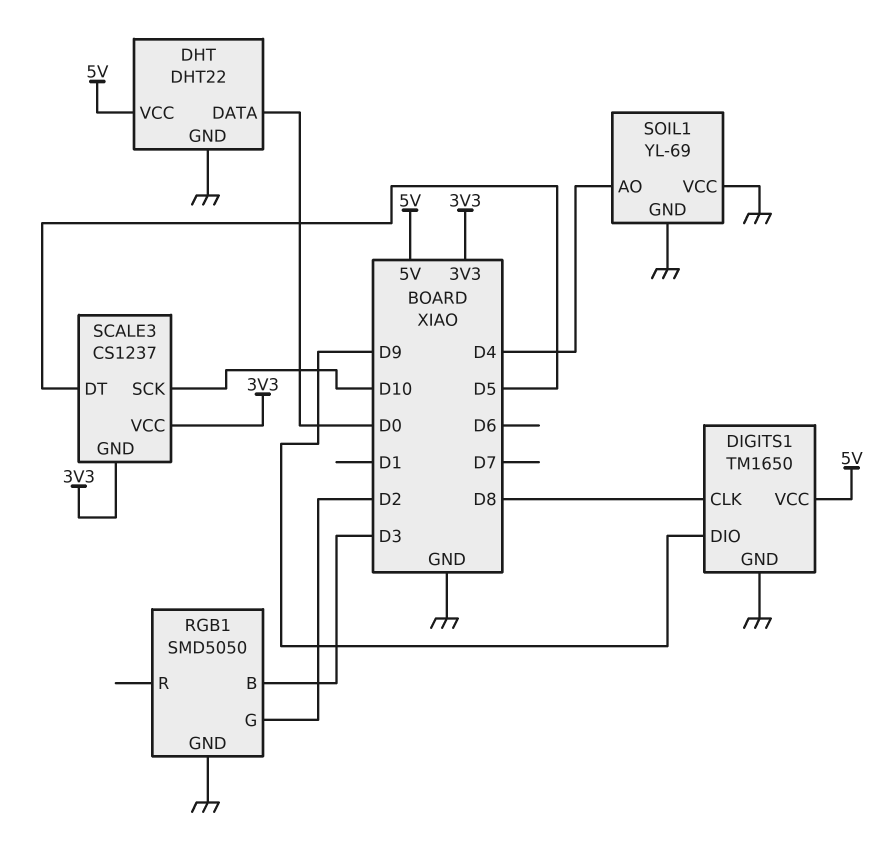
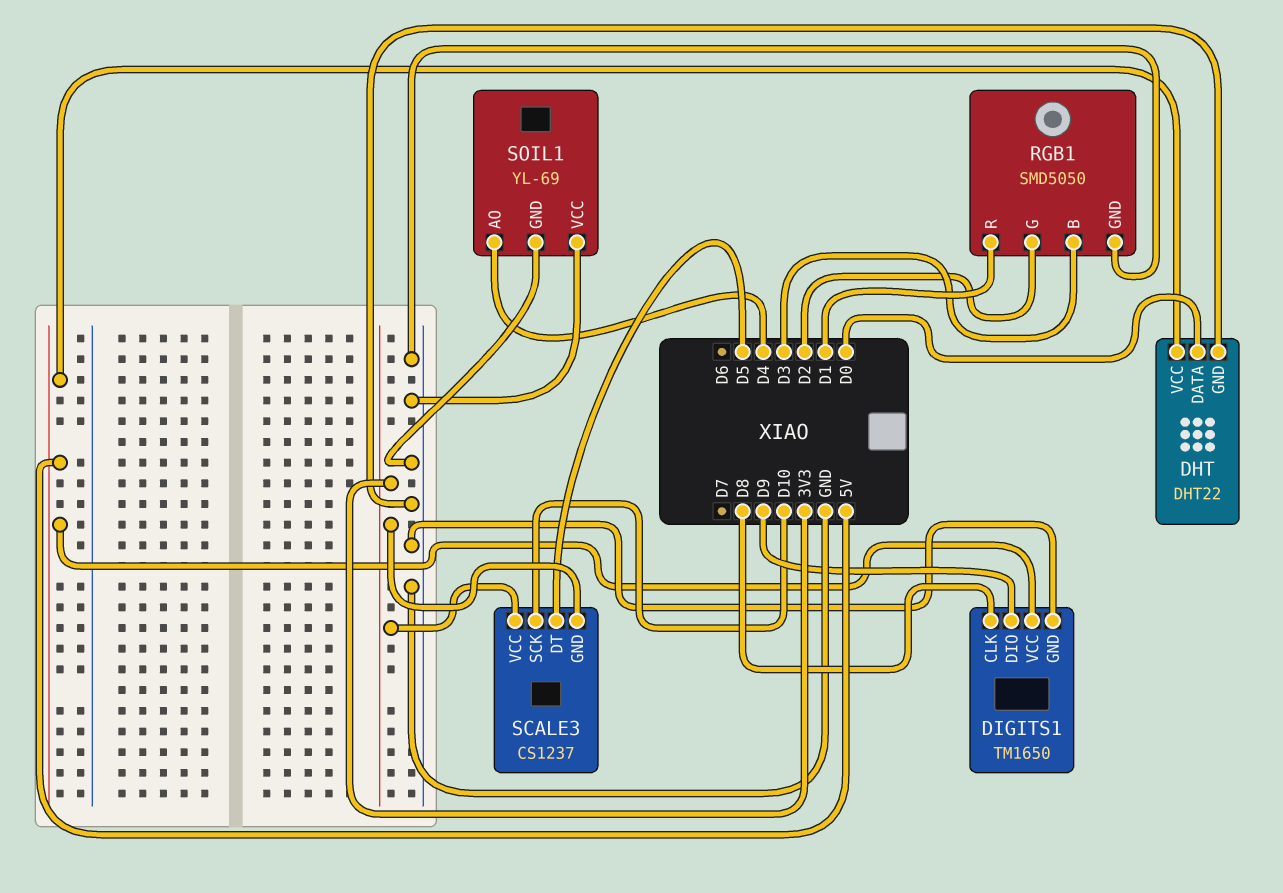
RGB1 pin R: none -> D1

